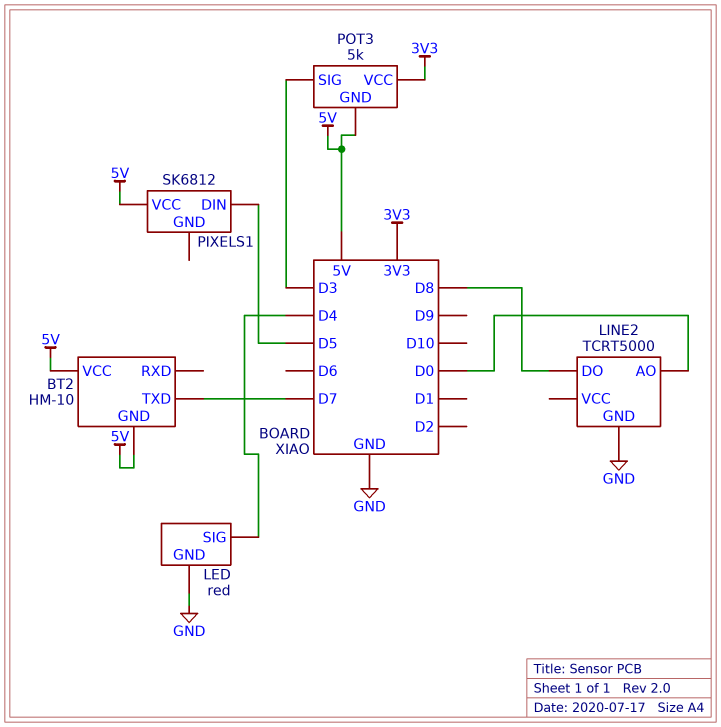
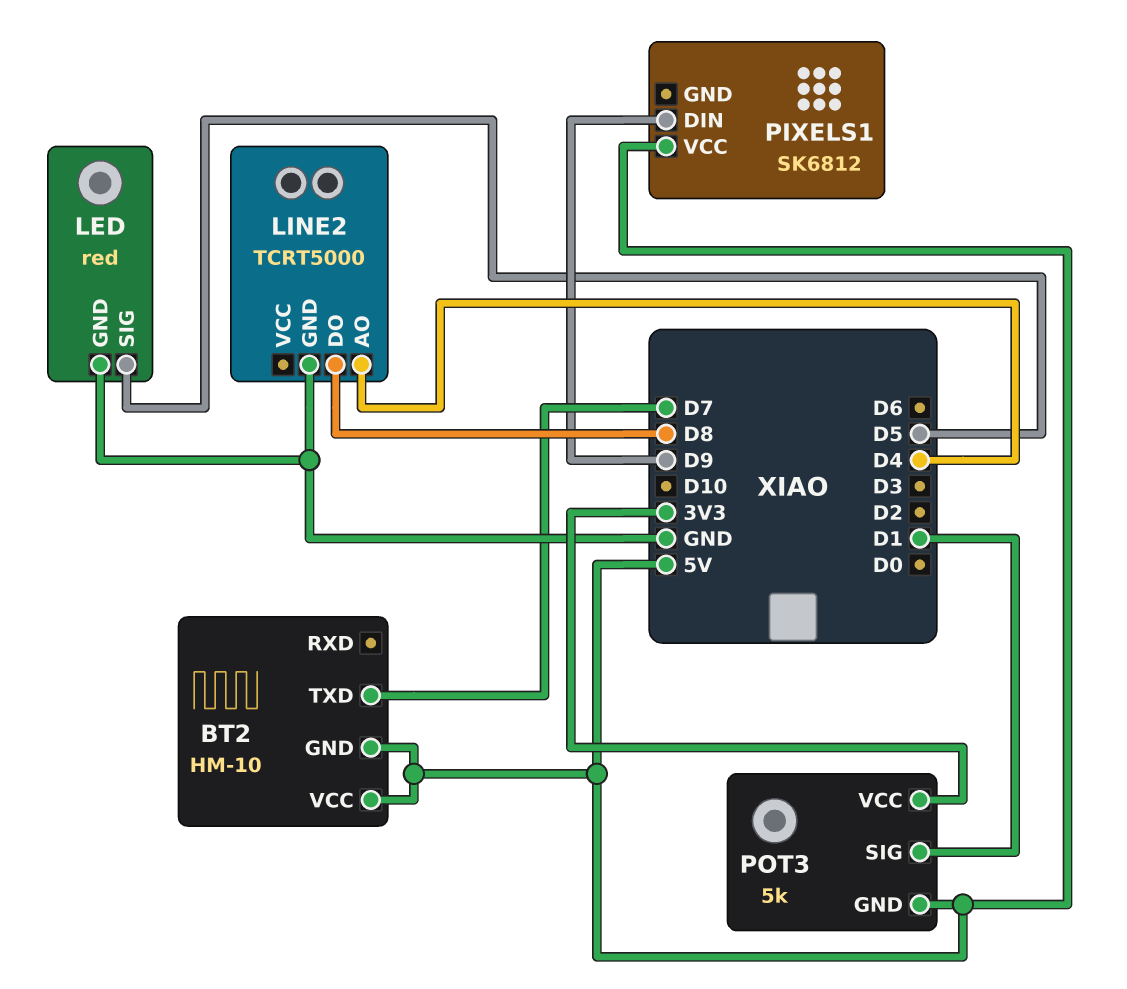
LED pin SIG: D4 -> D5
LINE2 pin AO: D0 -> D4
PIXELS1 pin DIN: D5 -> D9
POT3 pin SIG: D3 -> D1

